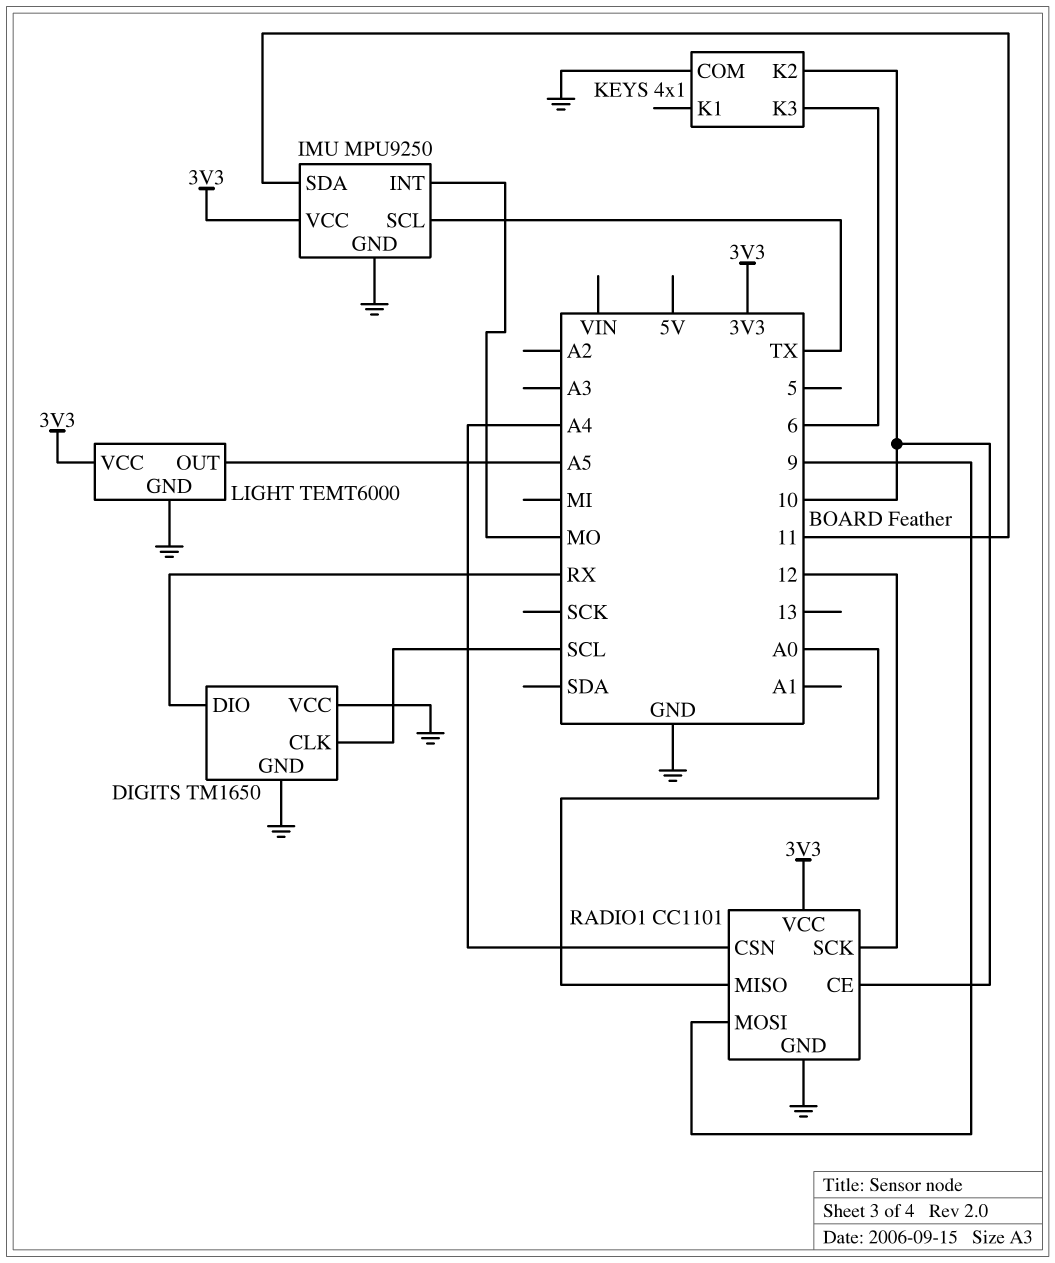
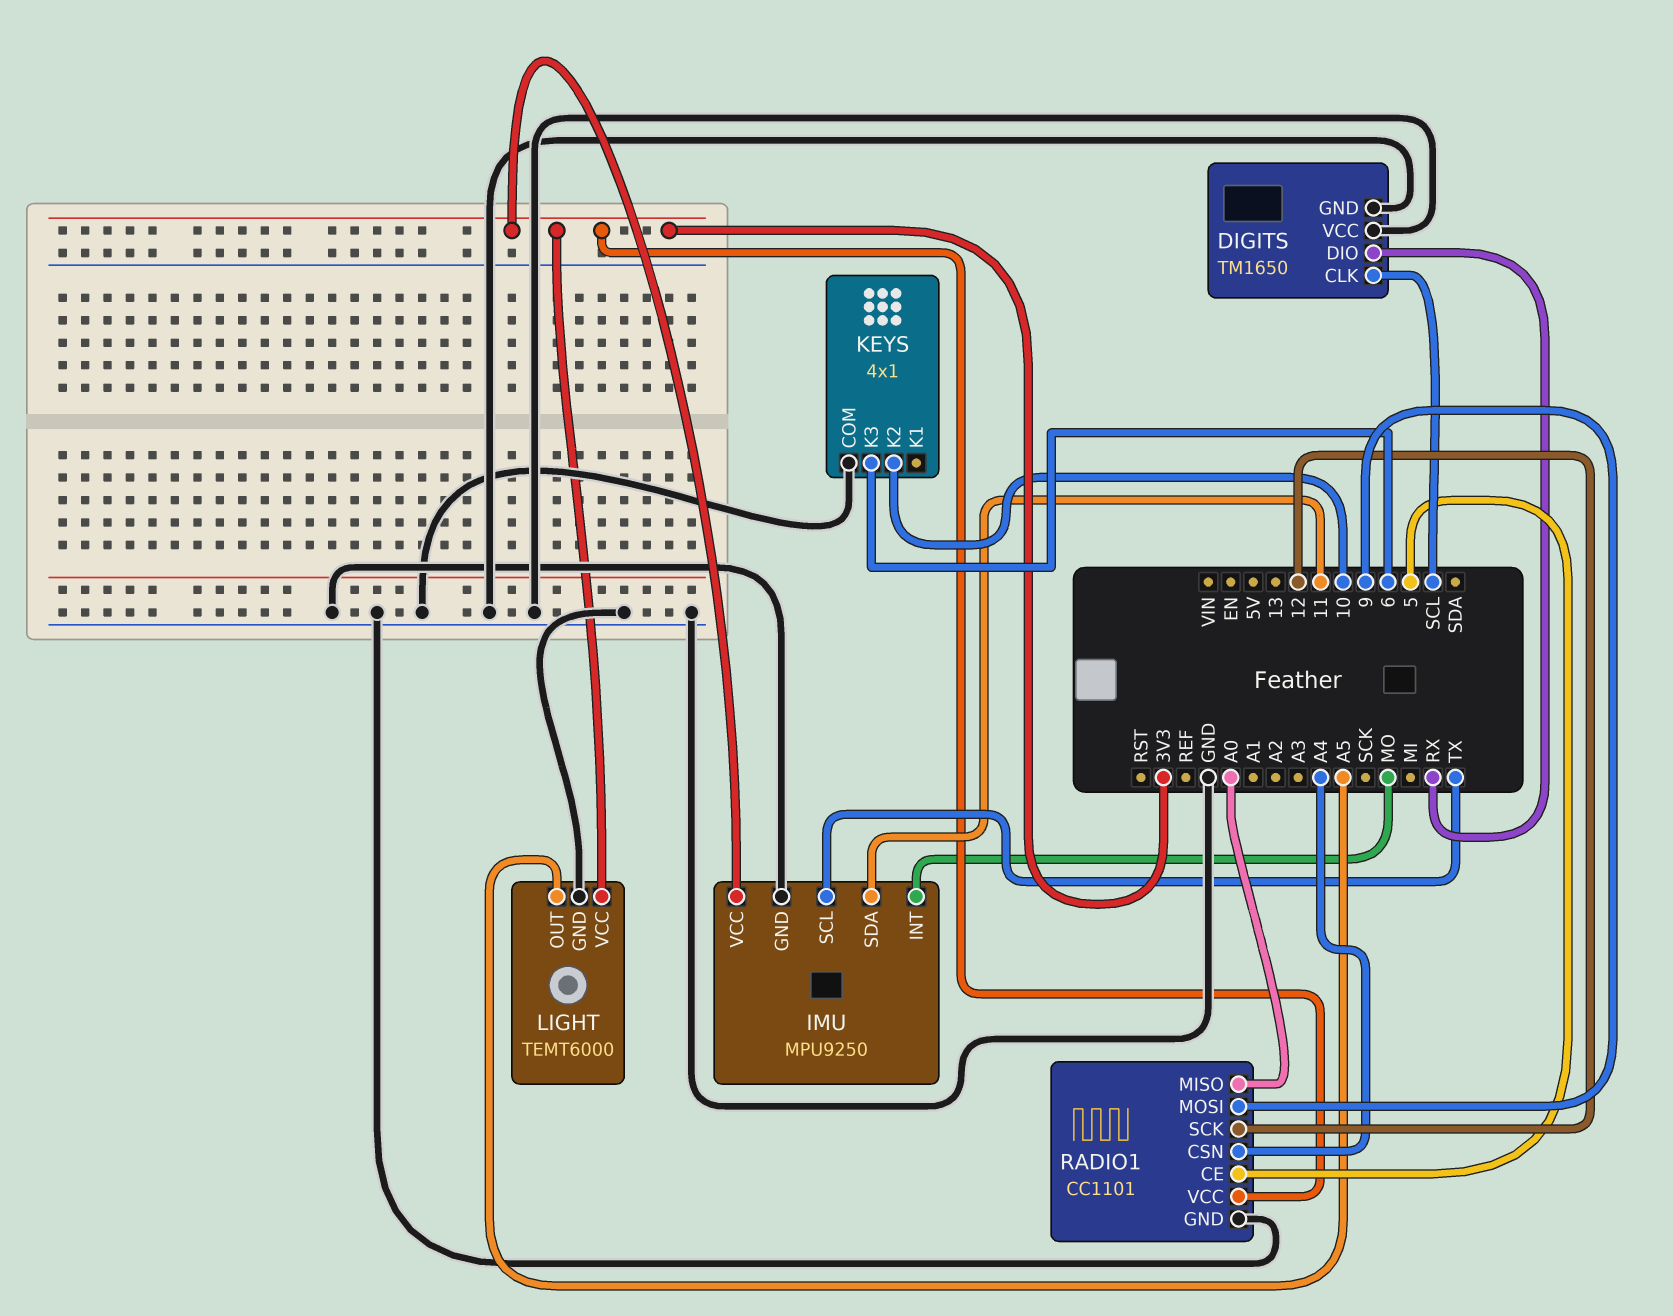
RADIO1 pin CE: 10 -> 5

